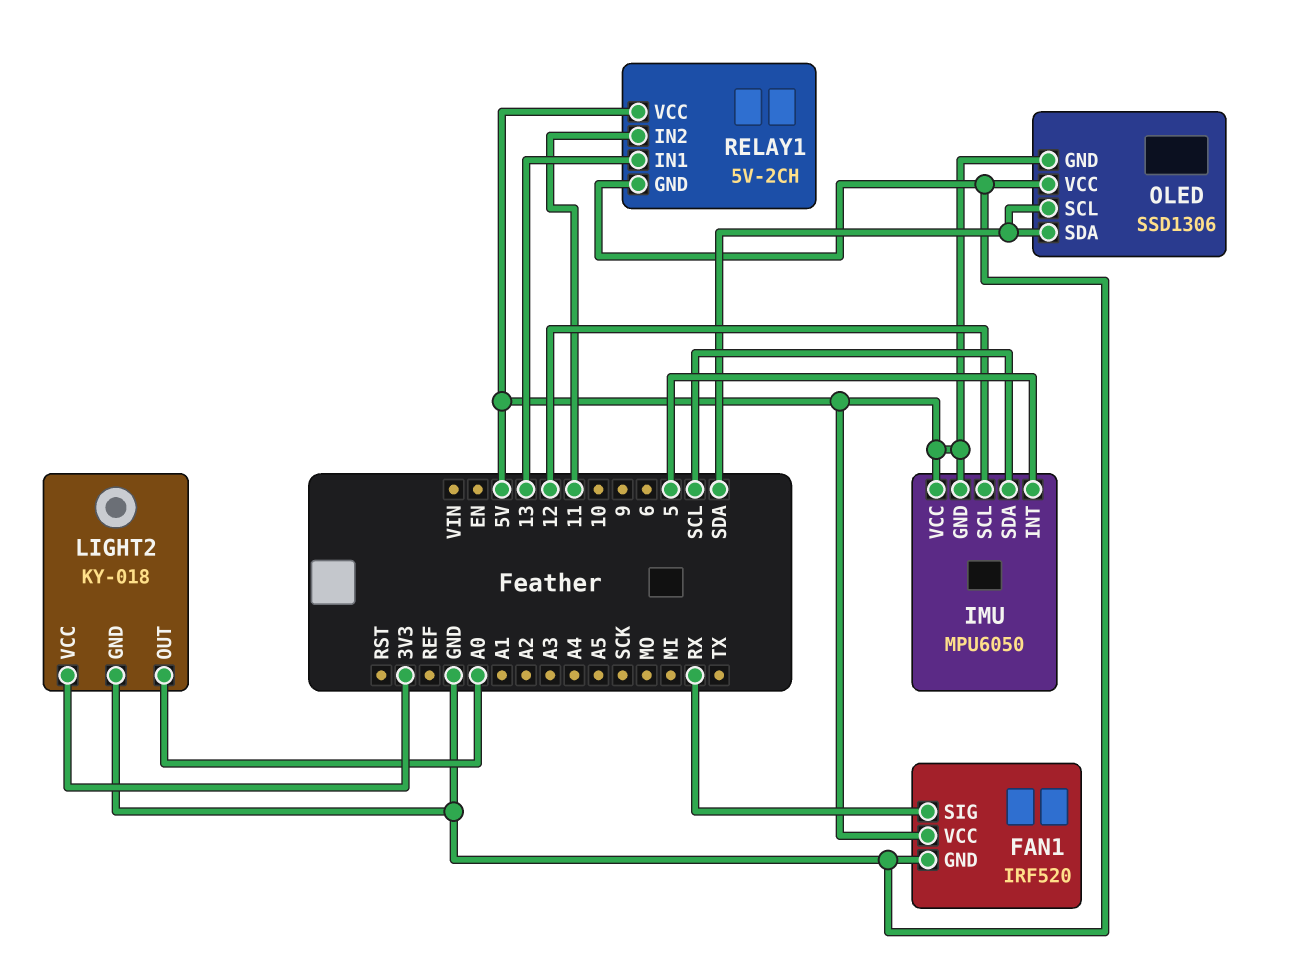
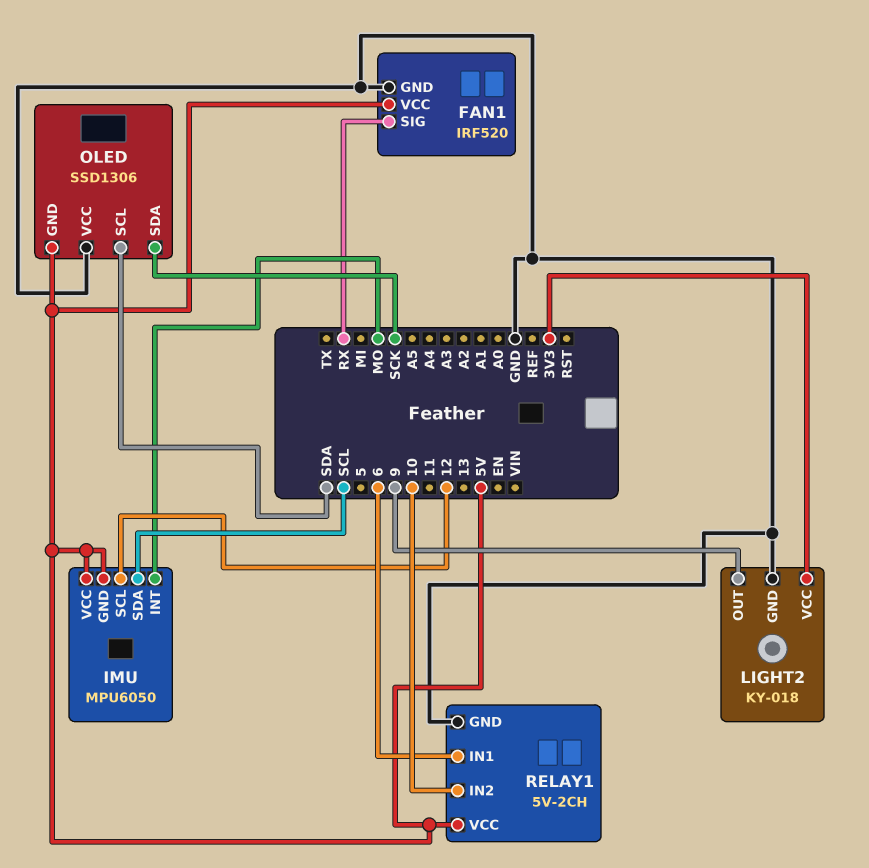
IMU pin INT: 5 -> MO
LIGHT2 pin OUT: A0 -> 9
OLED pin SDA: SDA -> SCK
RELAY1 pin IN1: 13 -> 6
RELAY1 pin IN2: 11 -> 10

